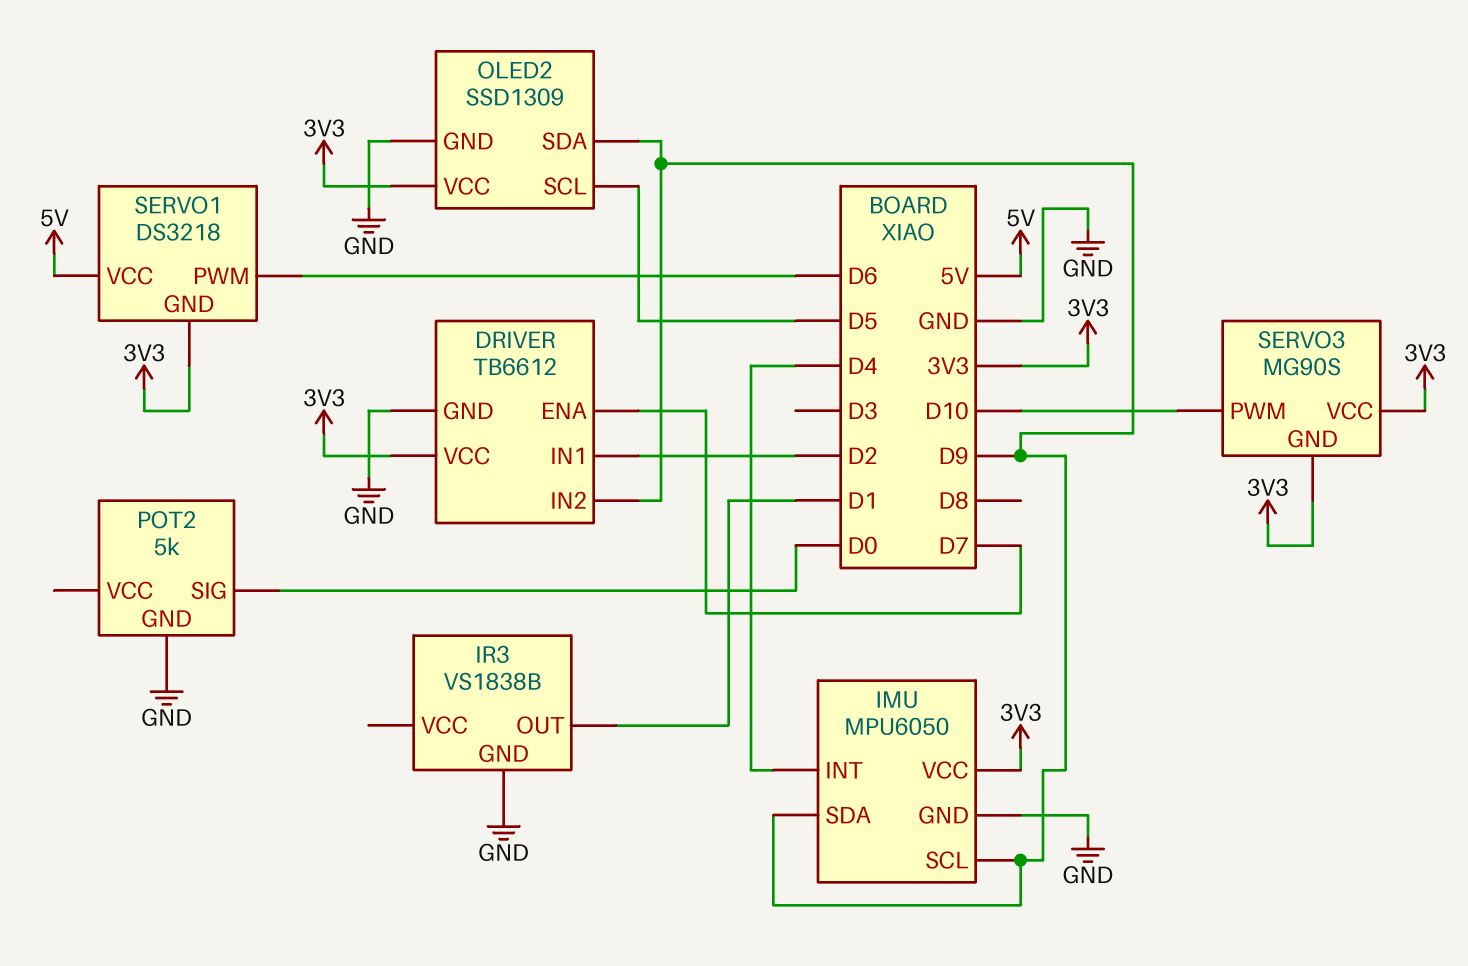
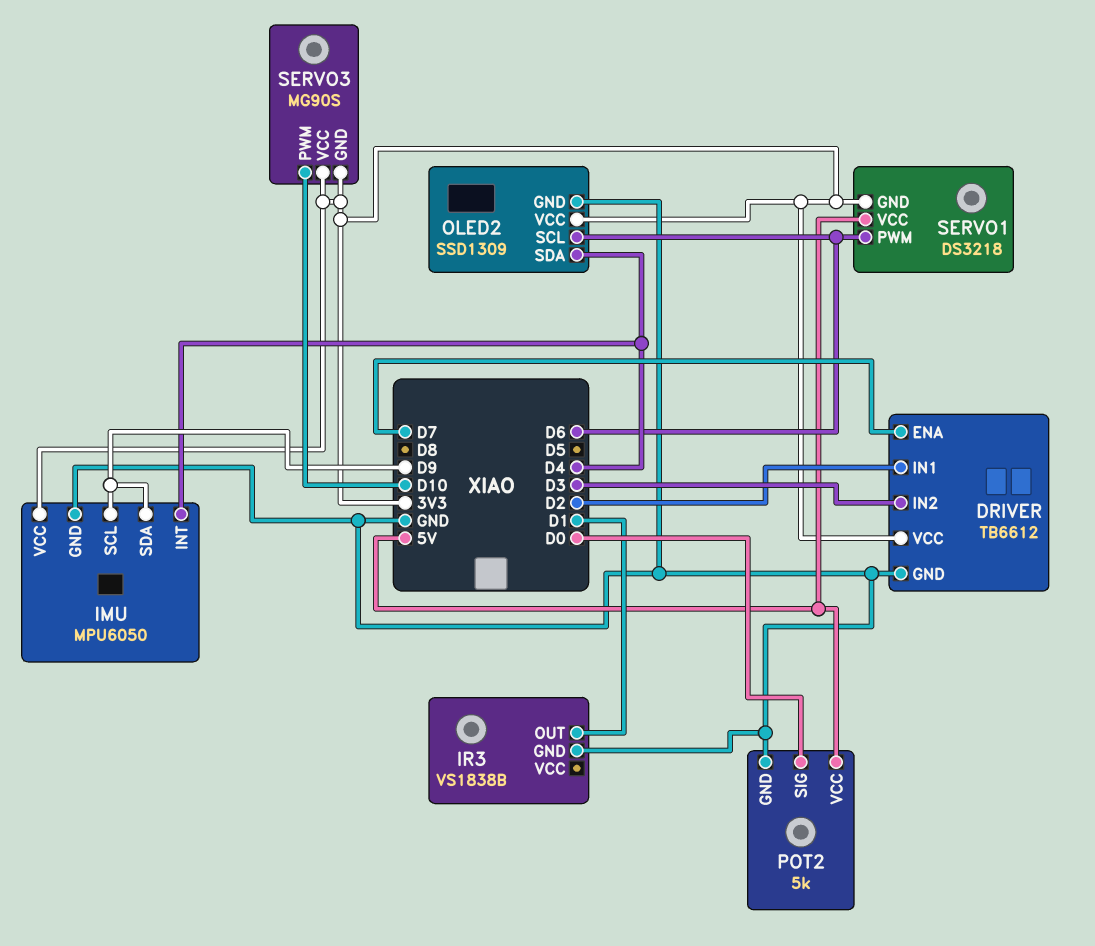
DRIVER pin IN2: D9 -> D3
OLED2 pin SCL: D5 -> D6
OLED2 pin SDA: D9 -> D4
POT2 pin VCC: none -> 5V

